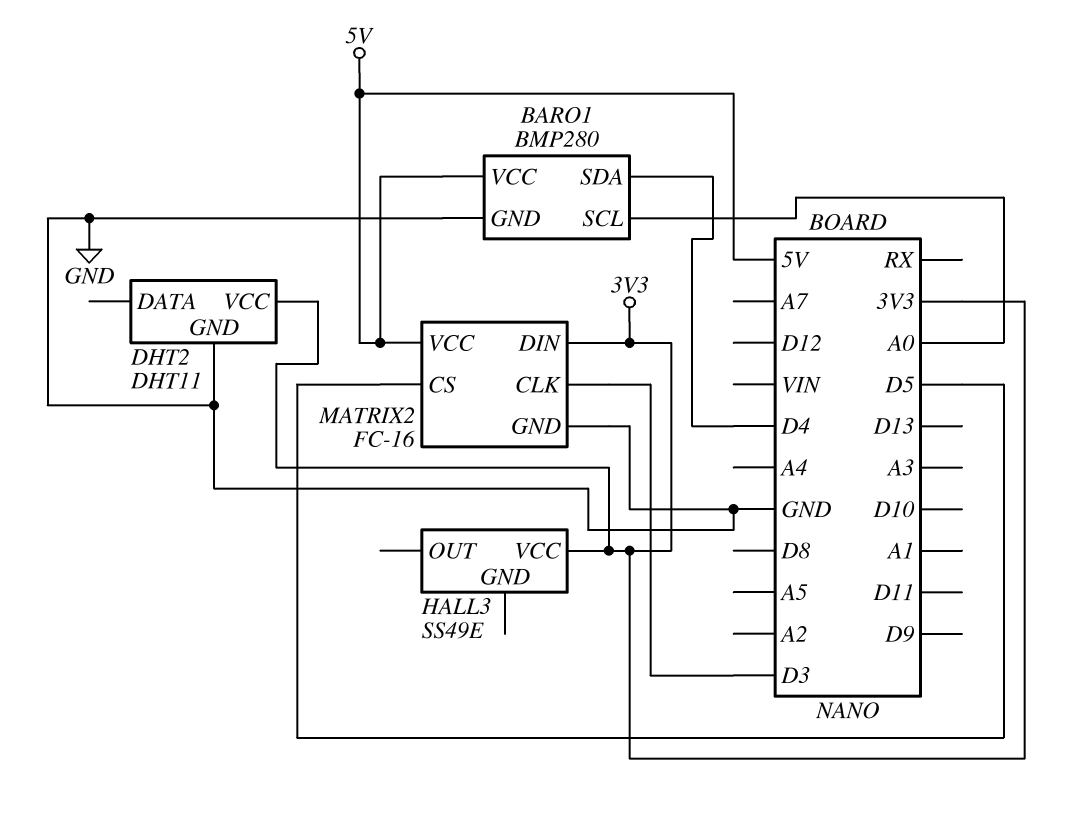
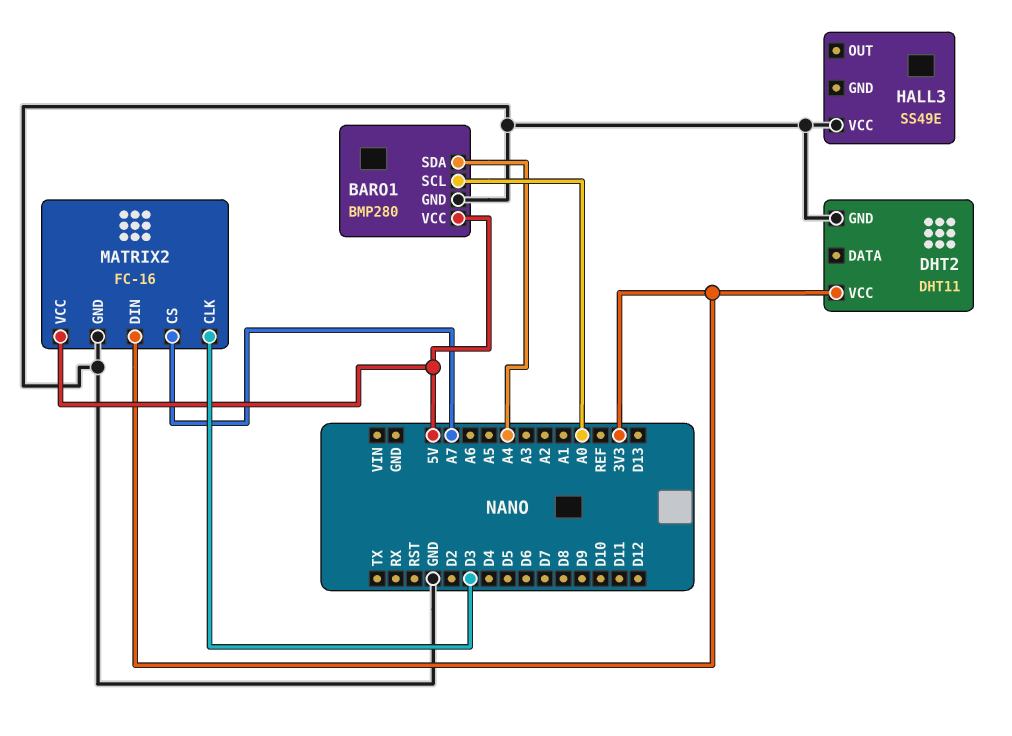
BARO1 pin SDA: D4 -> A4
HALL3 pin VCC: 3V3 -> GND
MATRIX2 pin CS: D5 -> A7

